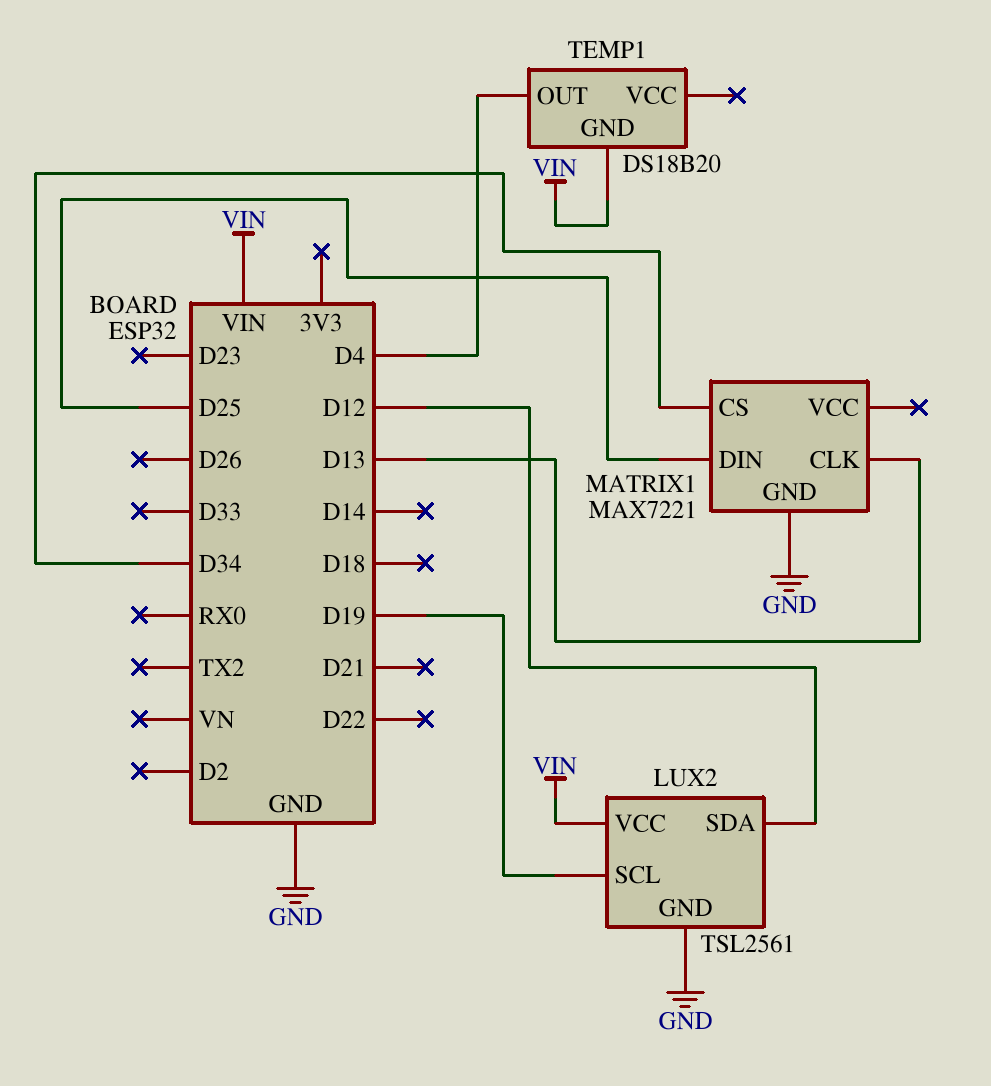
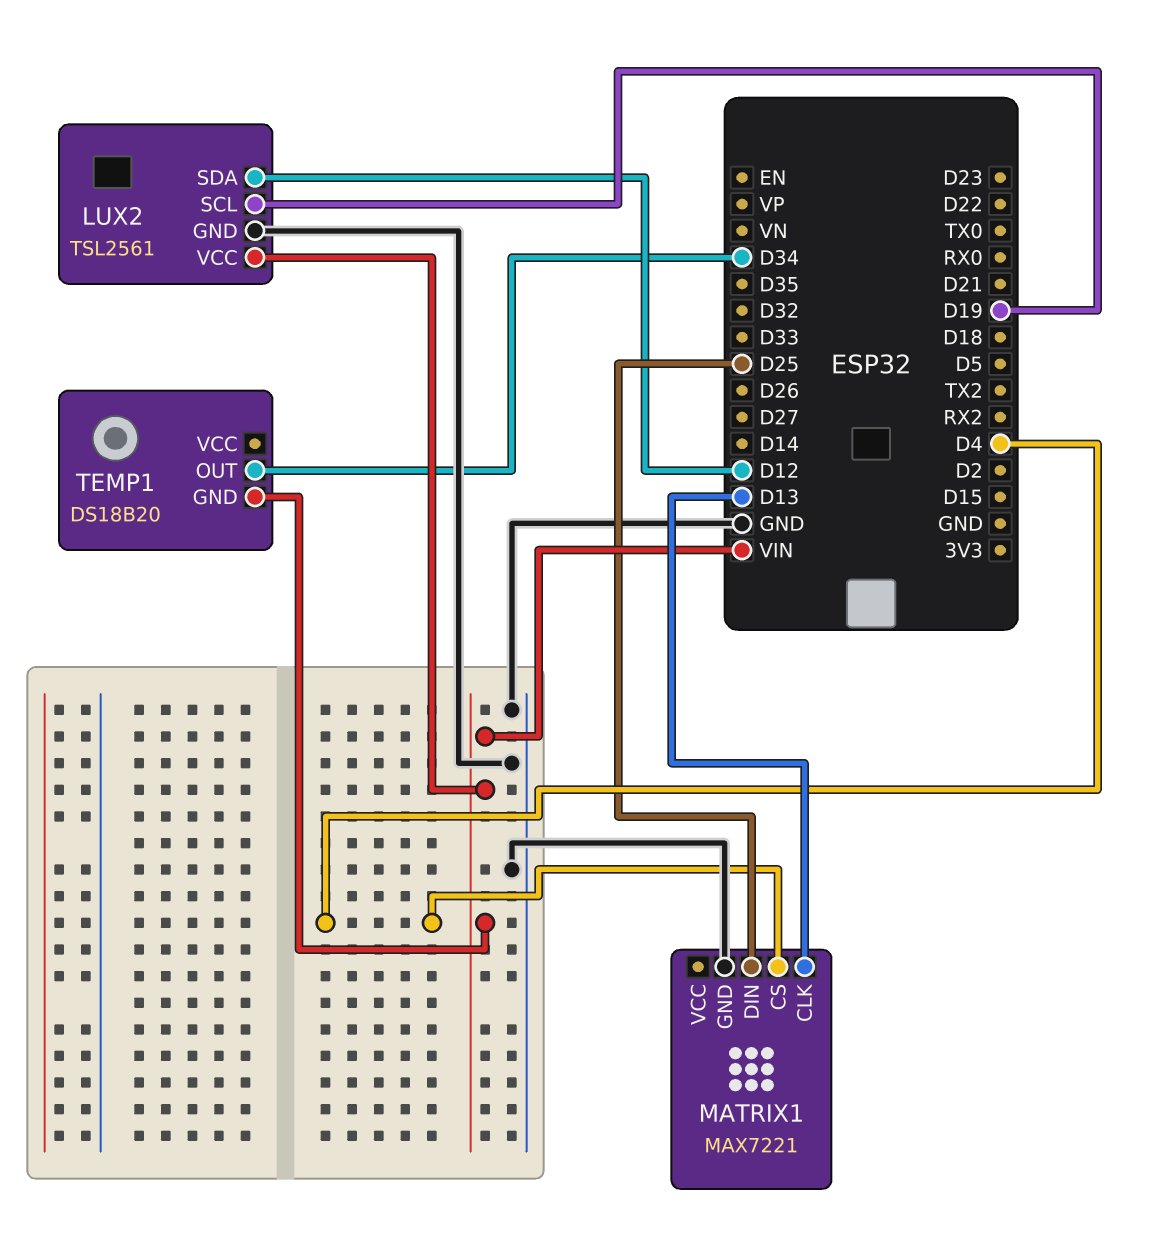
MATRIX1 pin CS: D34 -> D4
TEMP1 pin OUT: D4 -> D34

